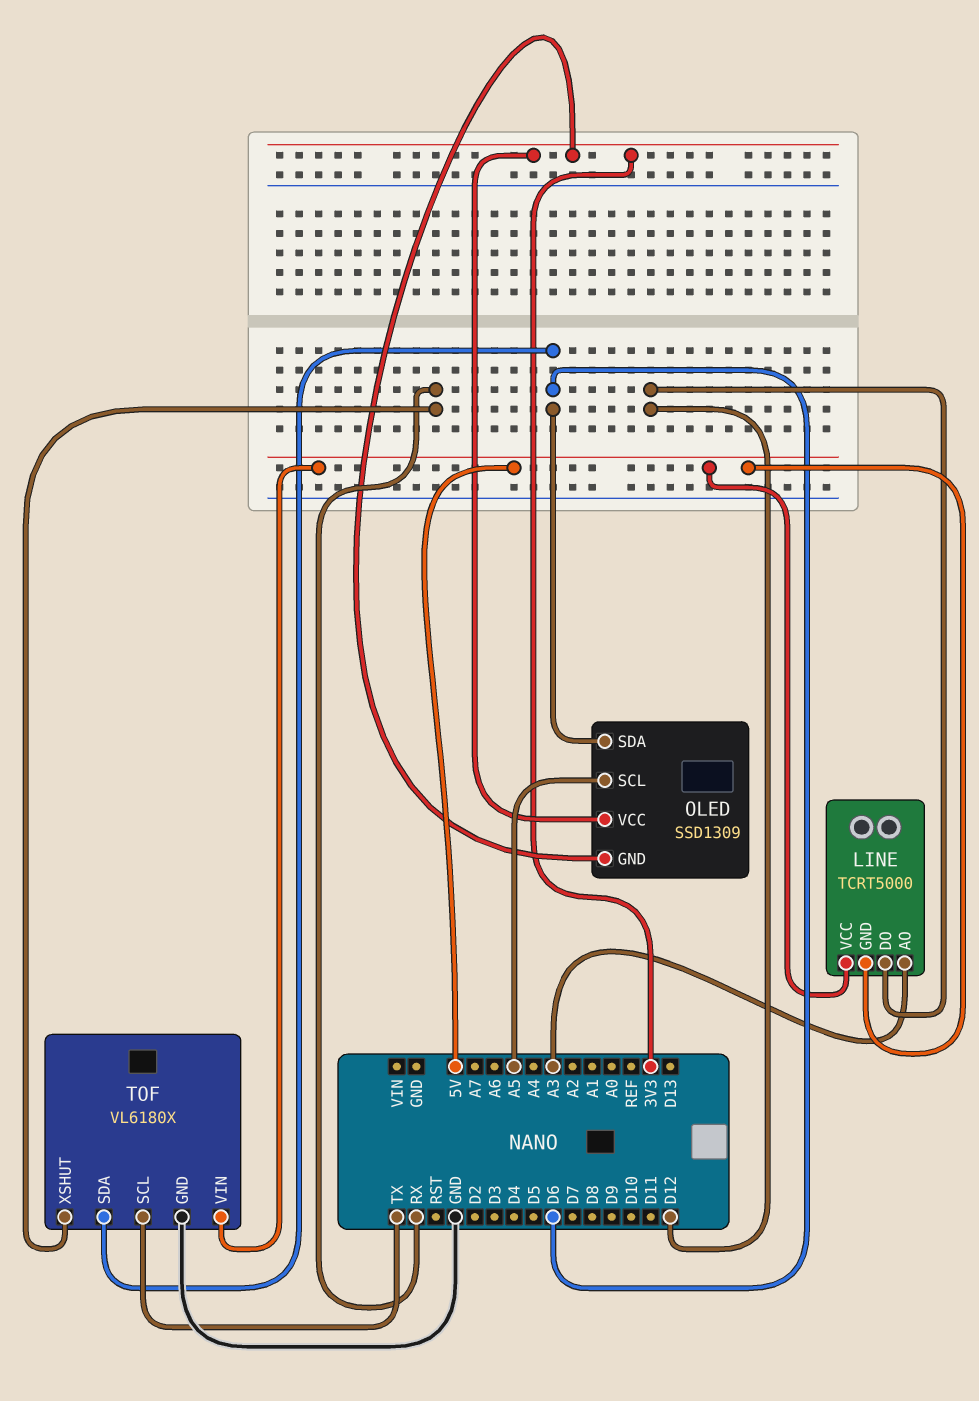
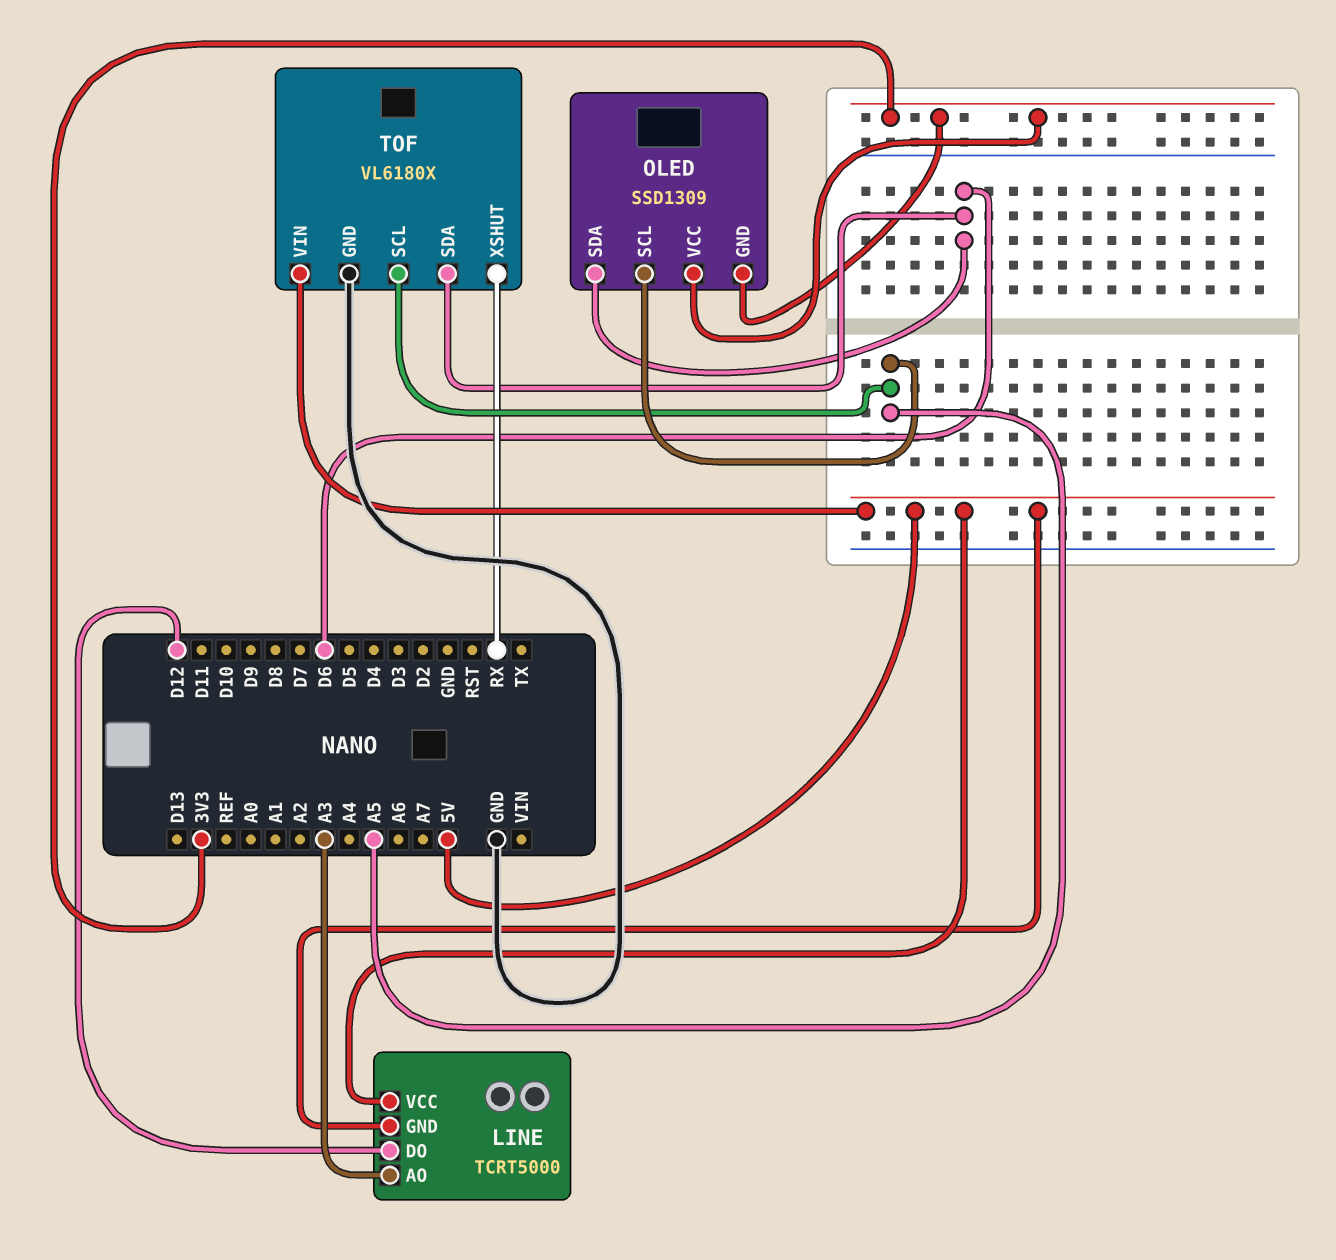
TOF pin SCL: TX -> A5

